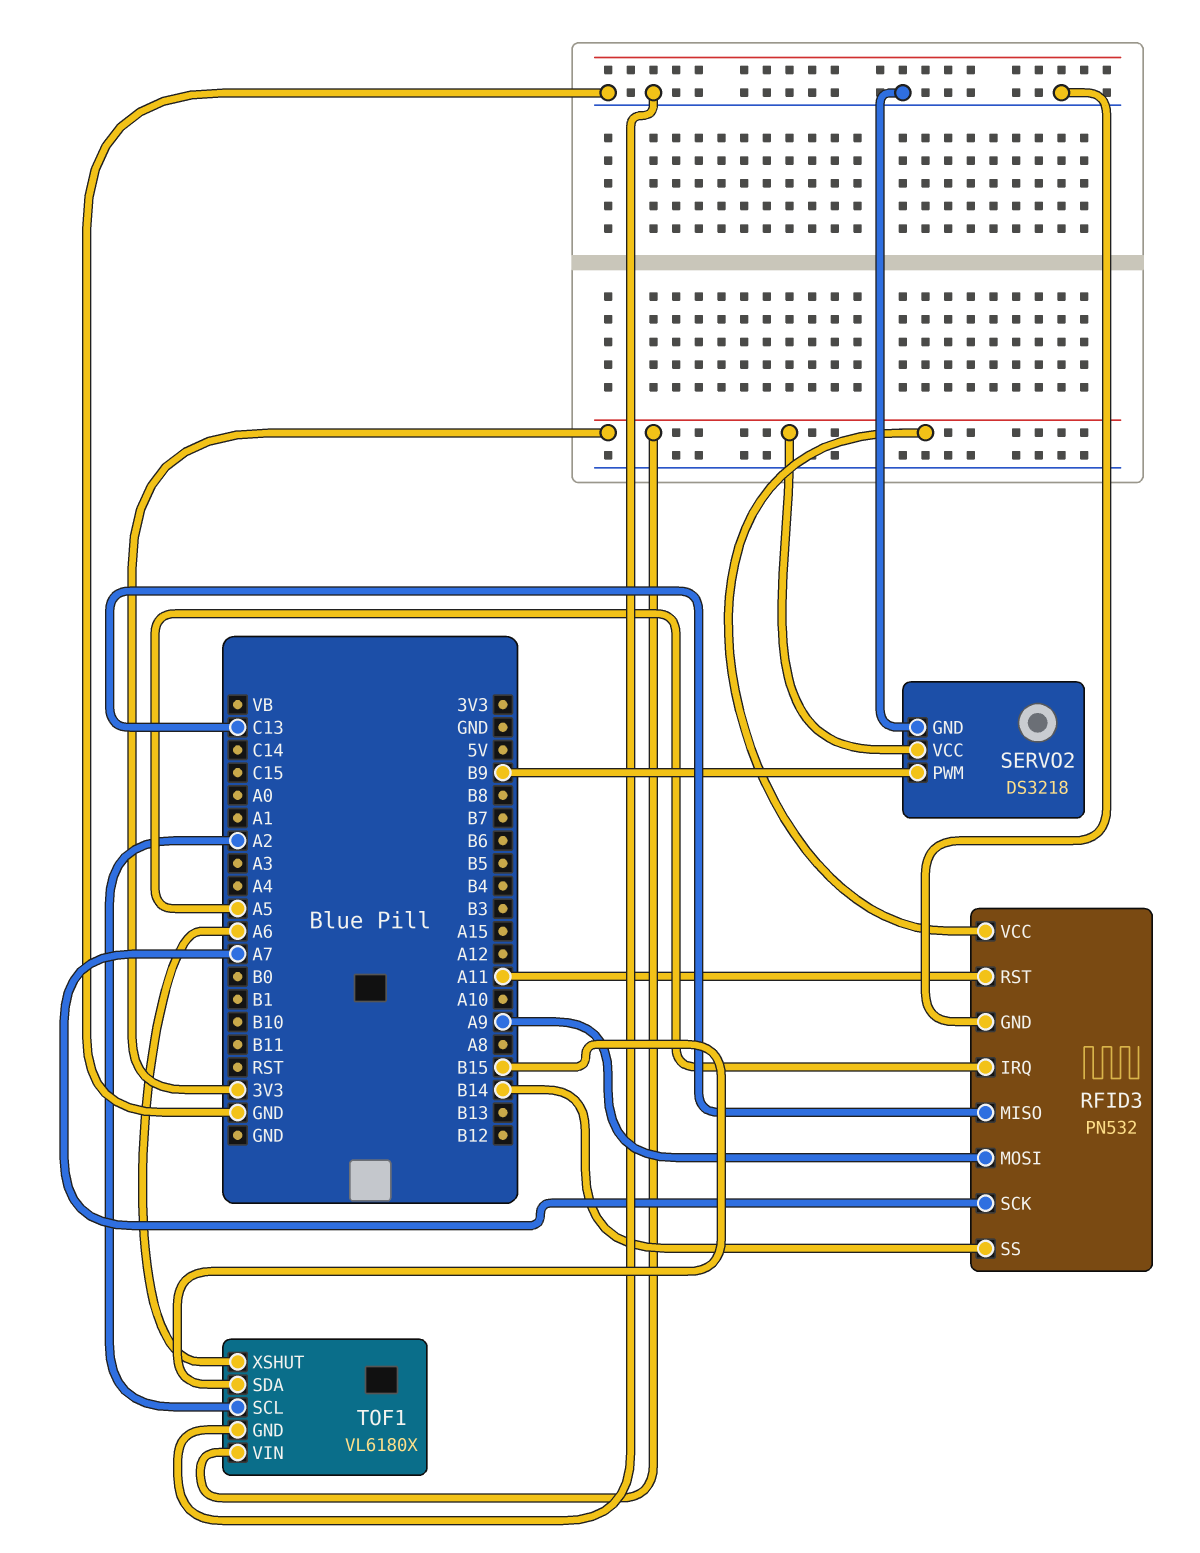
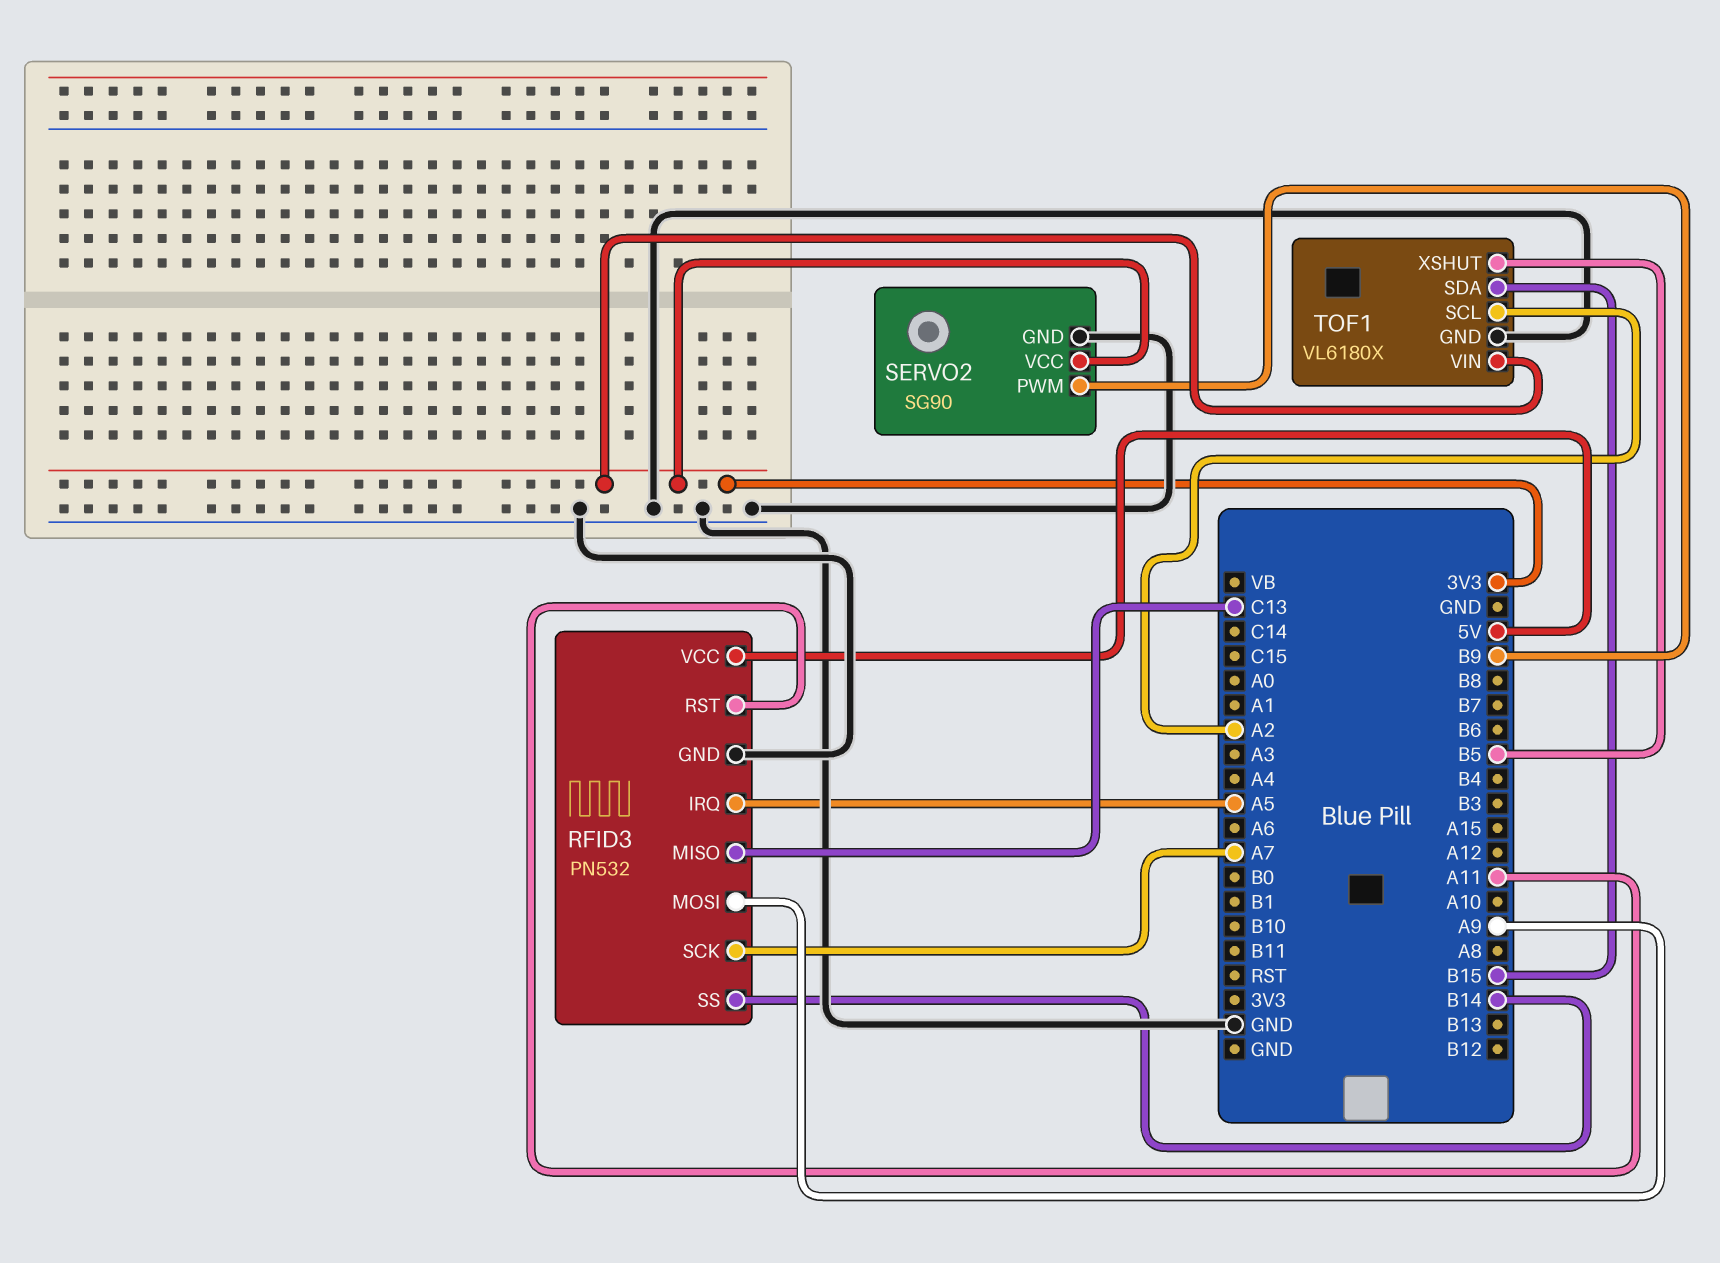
RFID3 pin VCC: 3V3 -> 5V
SERVO2: DS3218 -> SG90
TOF1 pin XSHUT: A6 -> B5

